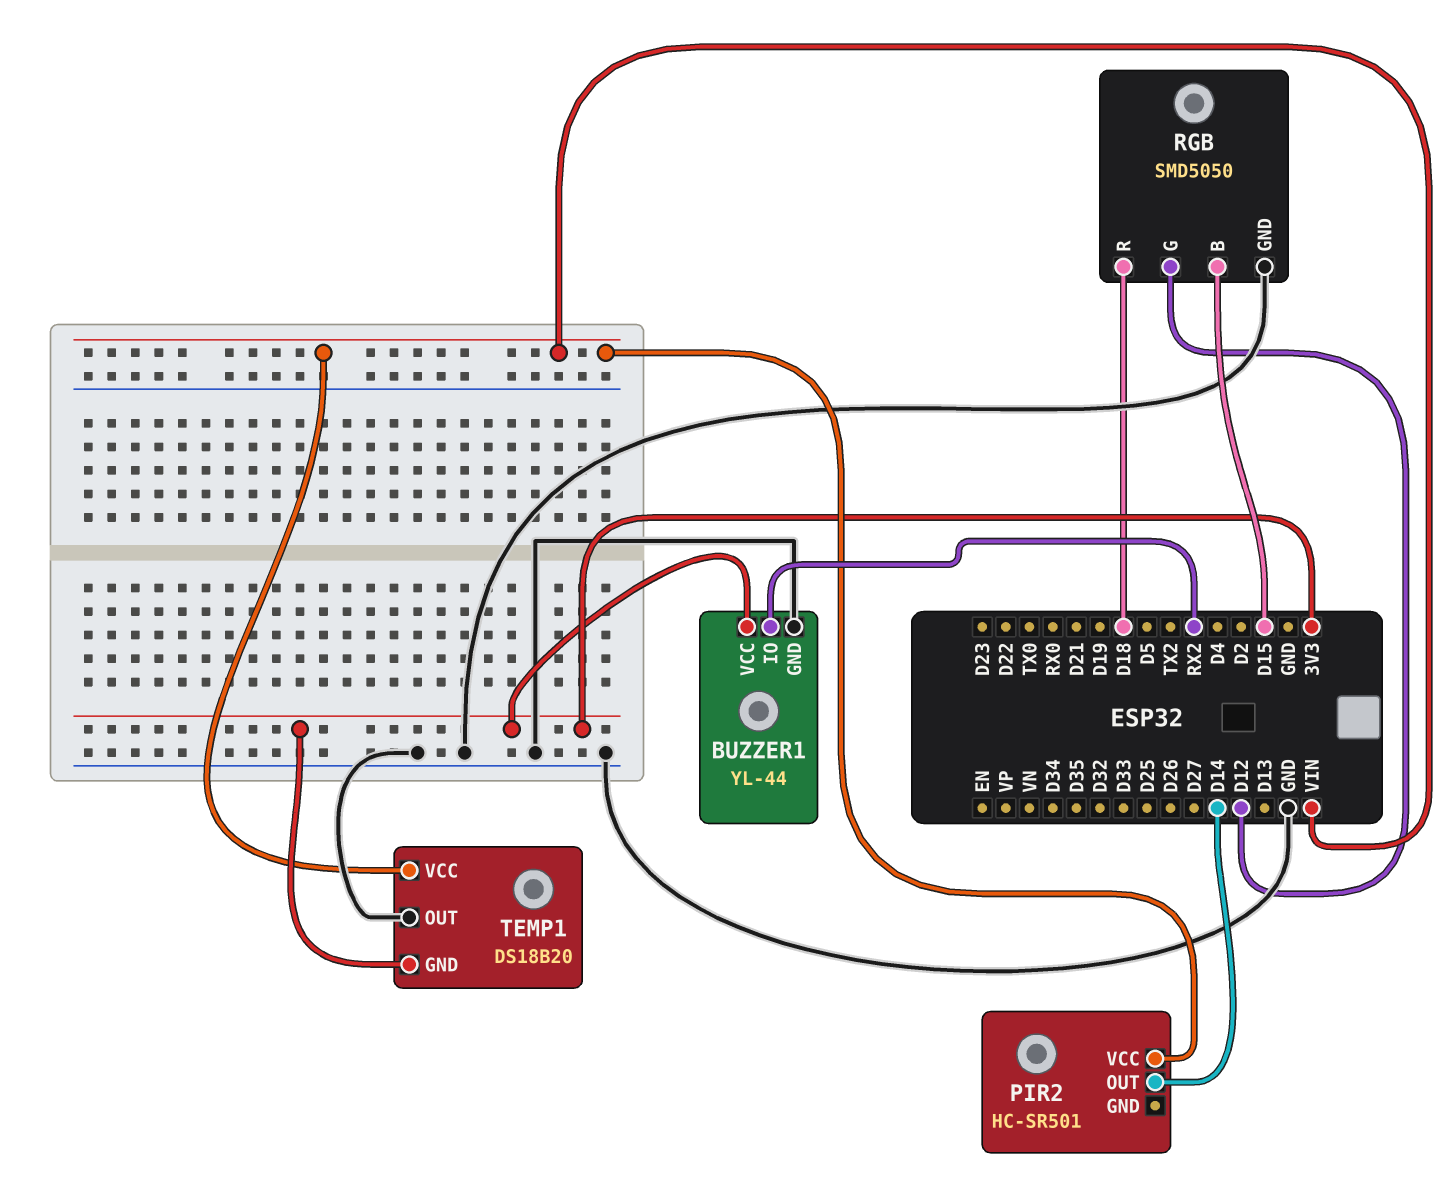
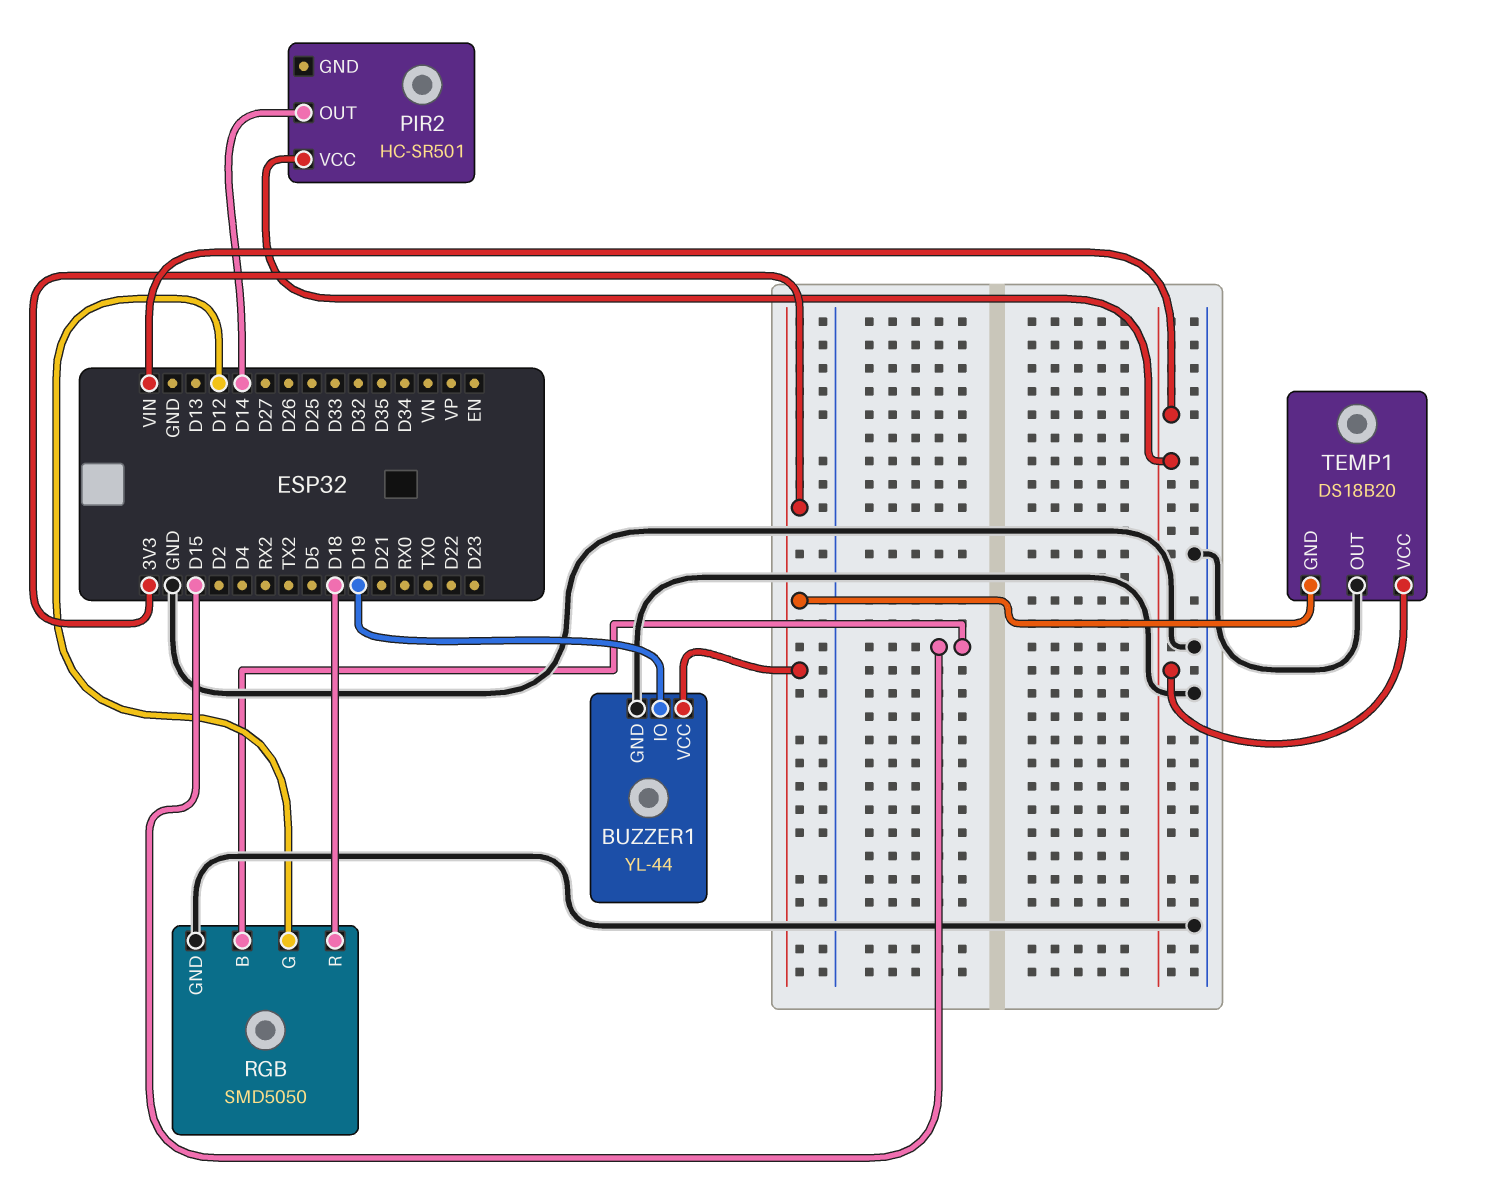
BUZZER1 pin IO: RX2 -> D19

